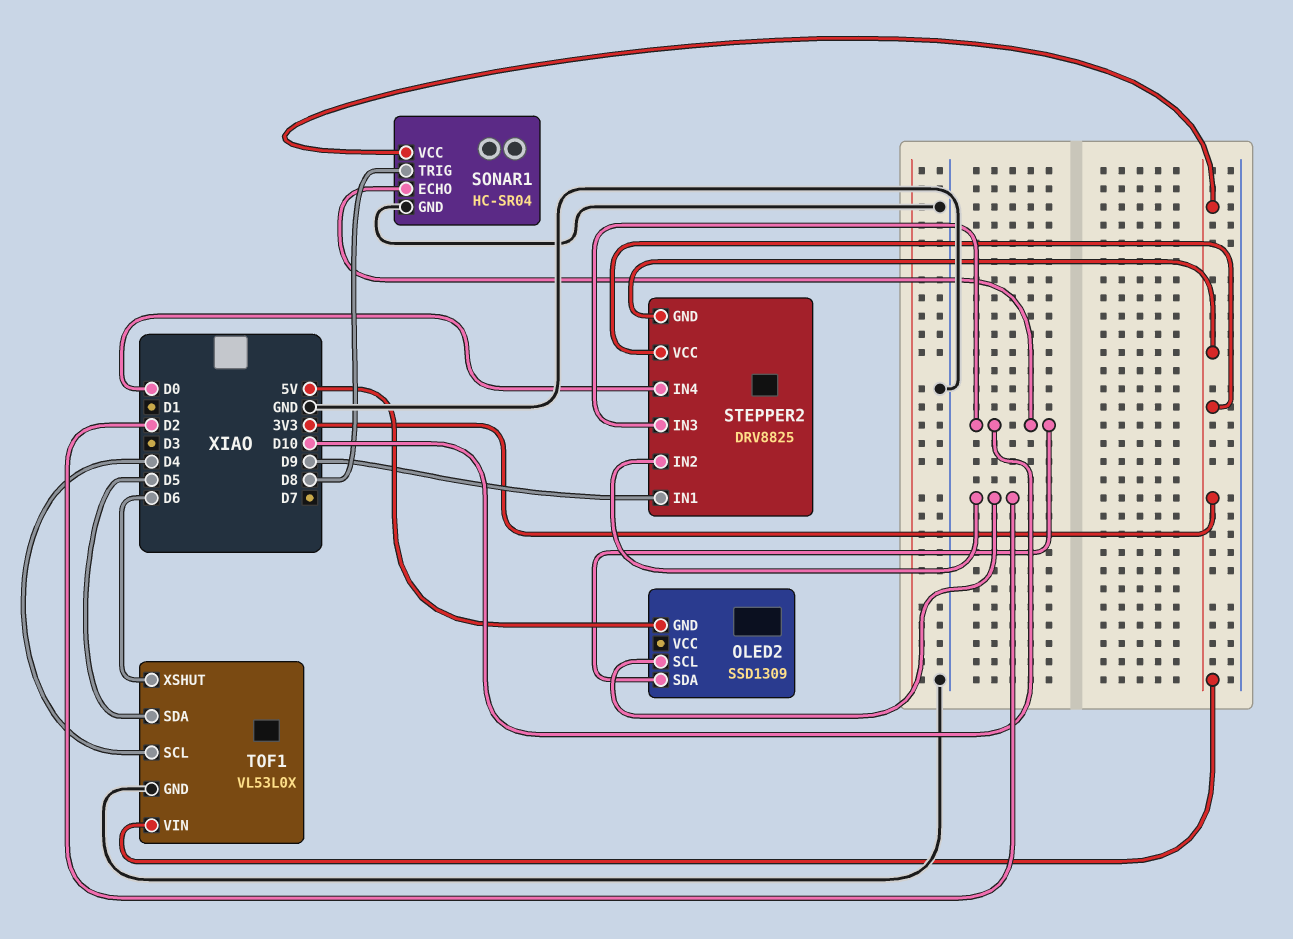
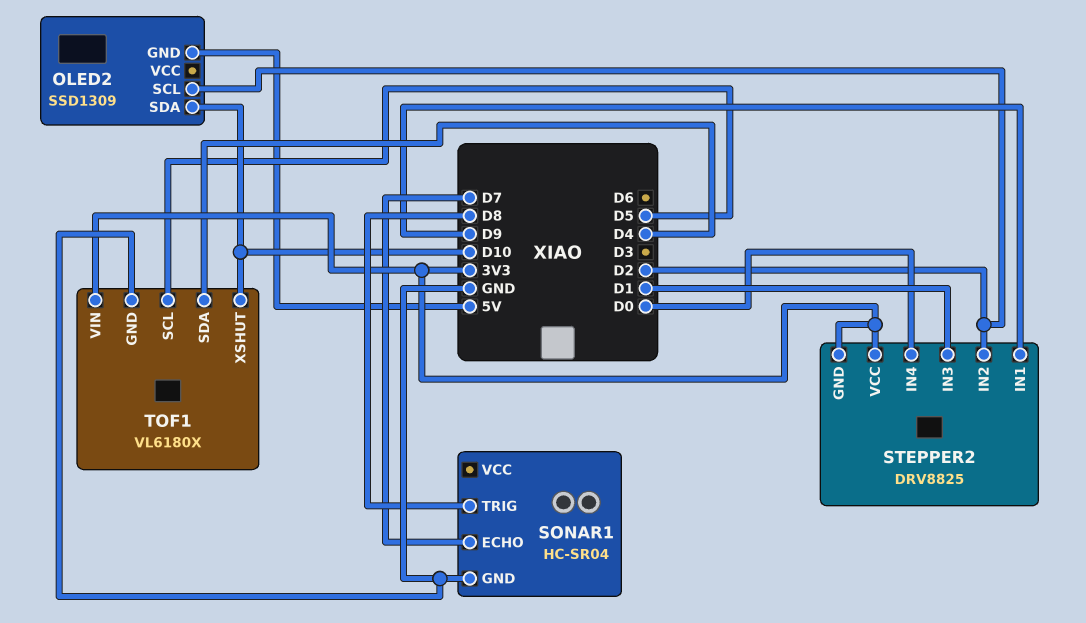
SONAR1 pin ECHO: D10 -> D7
SONAR1 pin VCC: 3V3 -> none
STEPPER2 pin IN3: D10 -> D1
TOF1: VL53L0X -> VL6180X
TOF1 pin SCL: D4 -> D5
TOF1 pin SDA: D5 -> D4
TOF1 pin XSHUT: D6 -> D10

